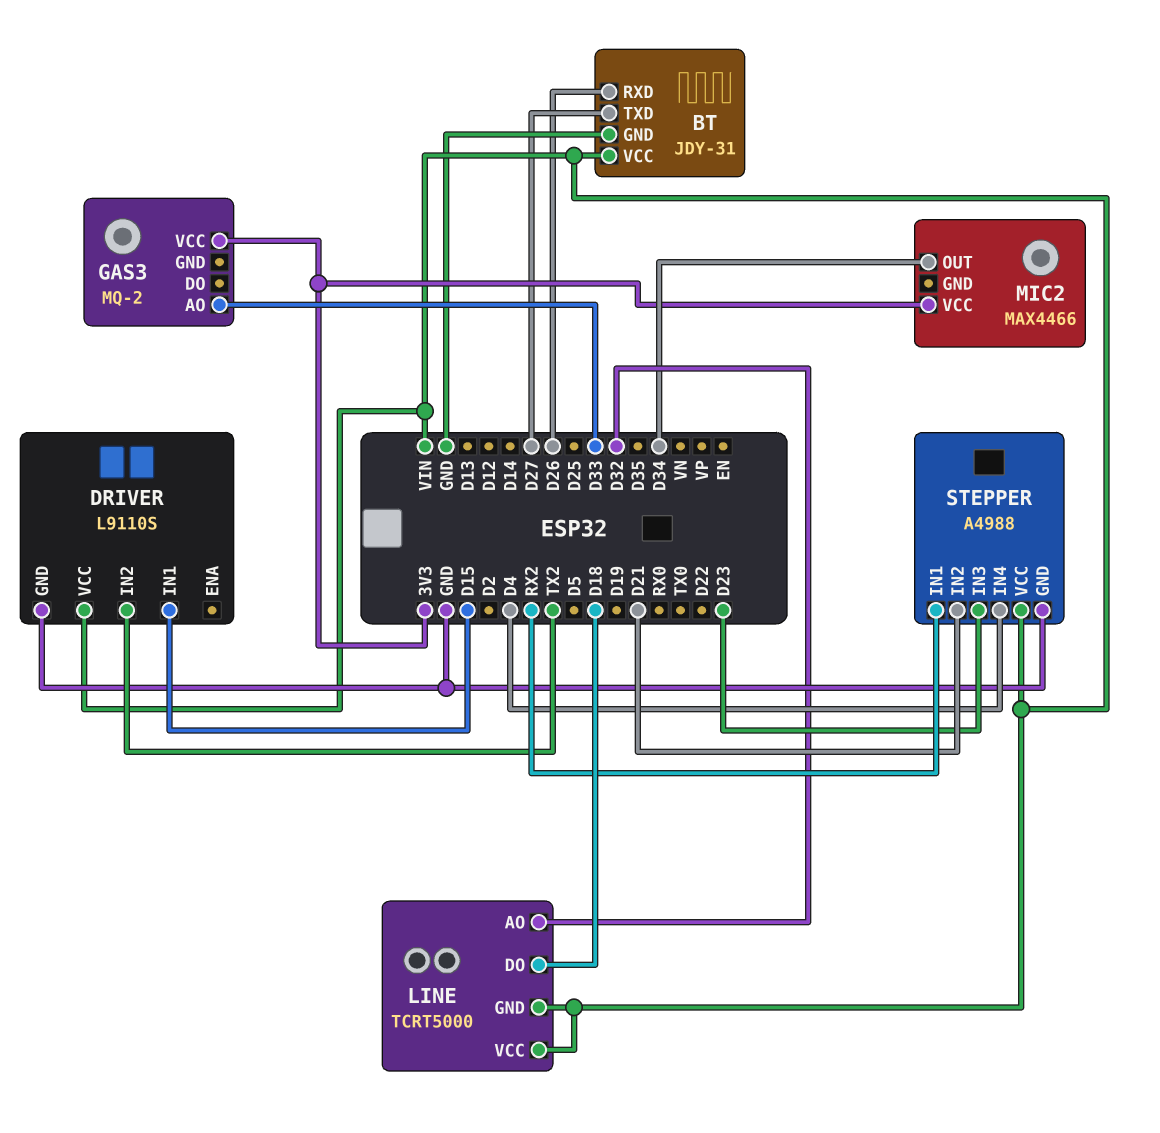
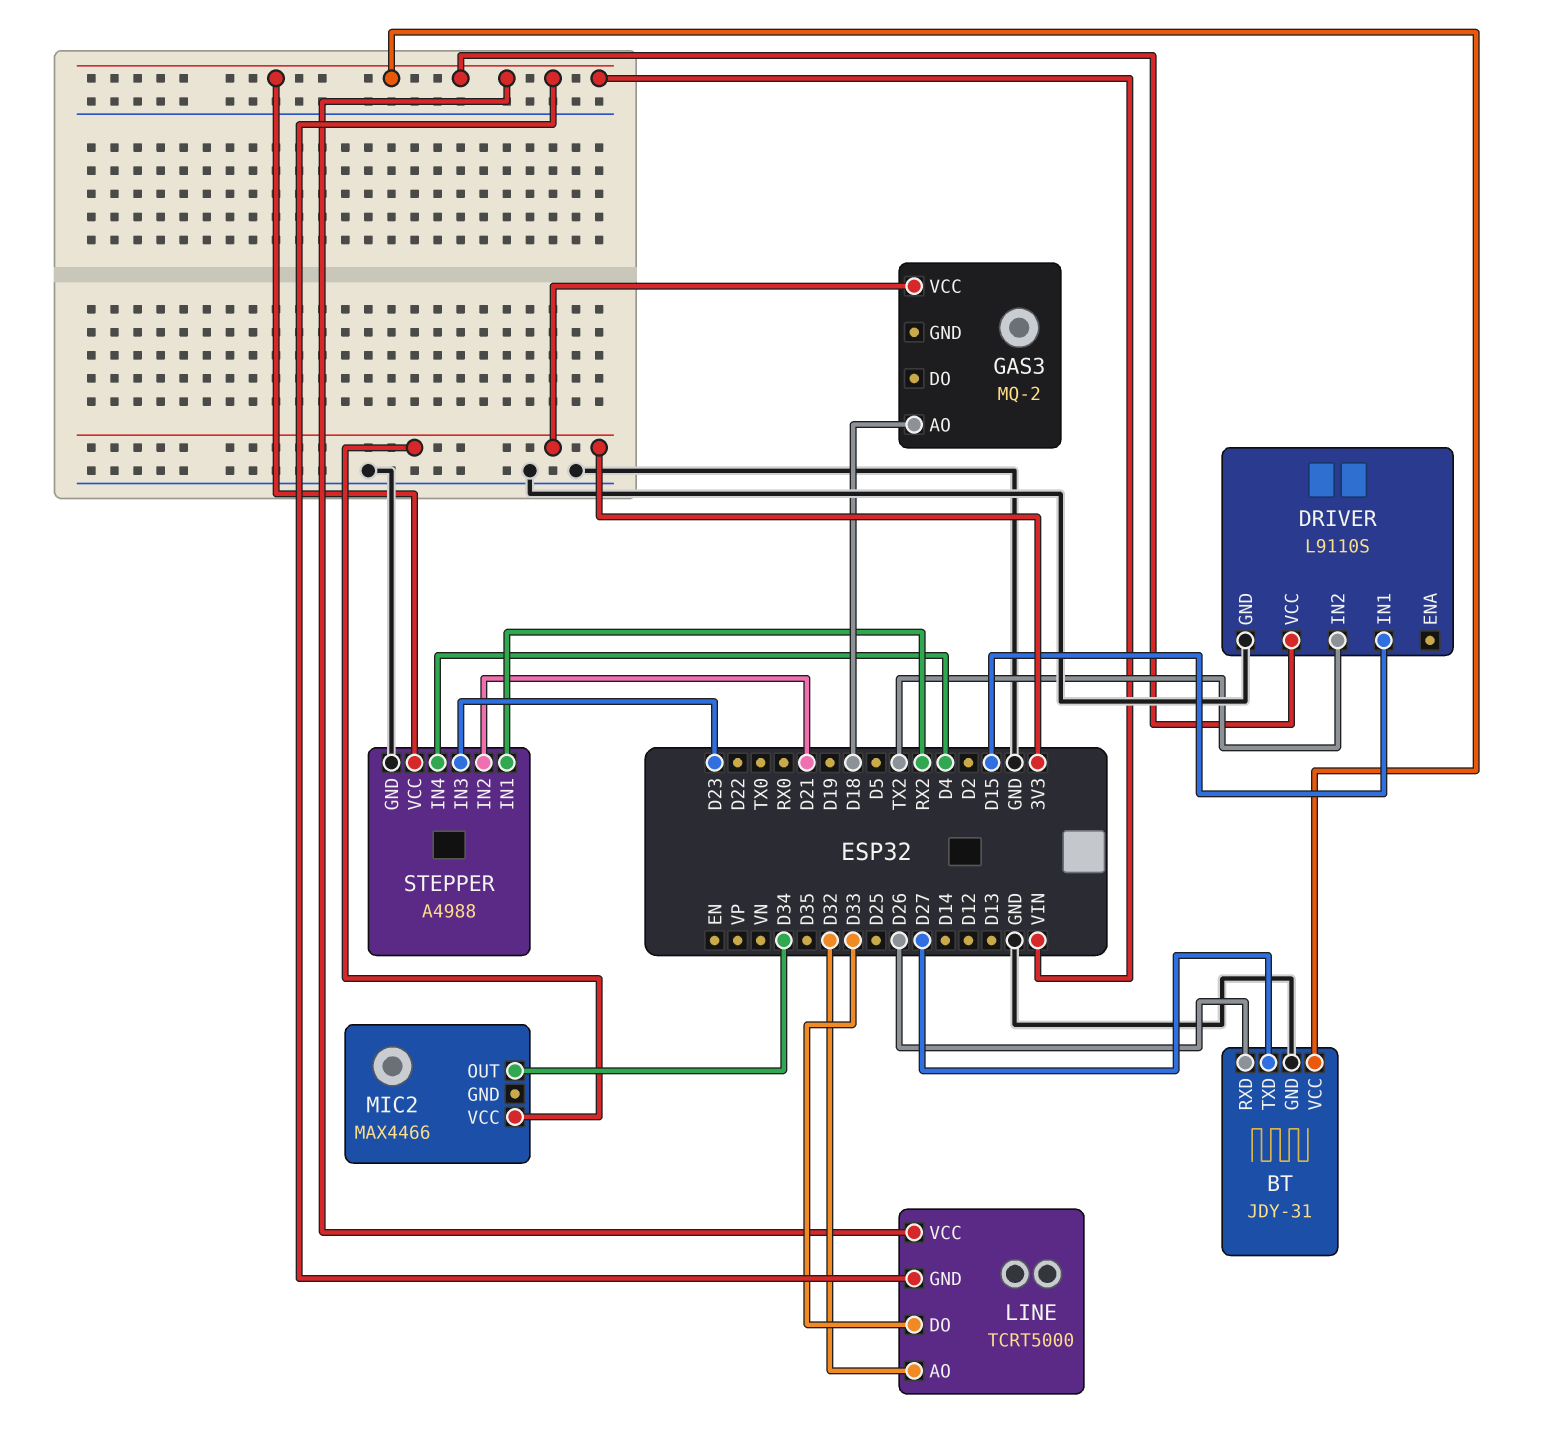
GAS3 pin AO: D33 -> D18
LINE pin DO: D18 -> D33

